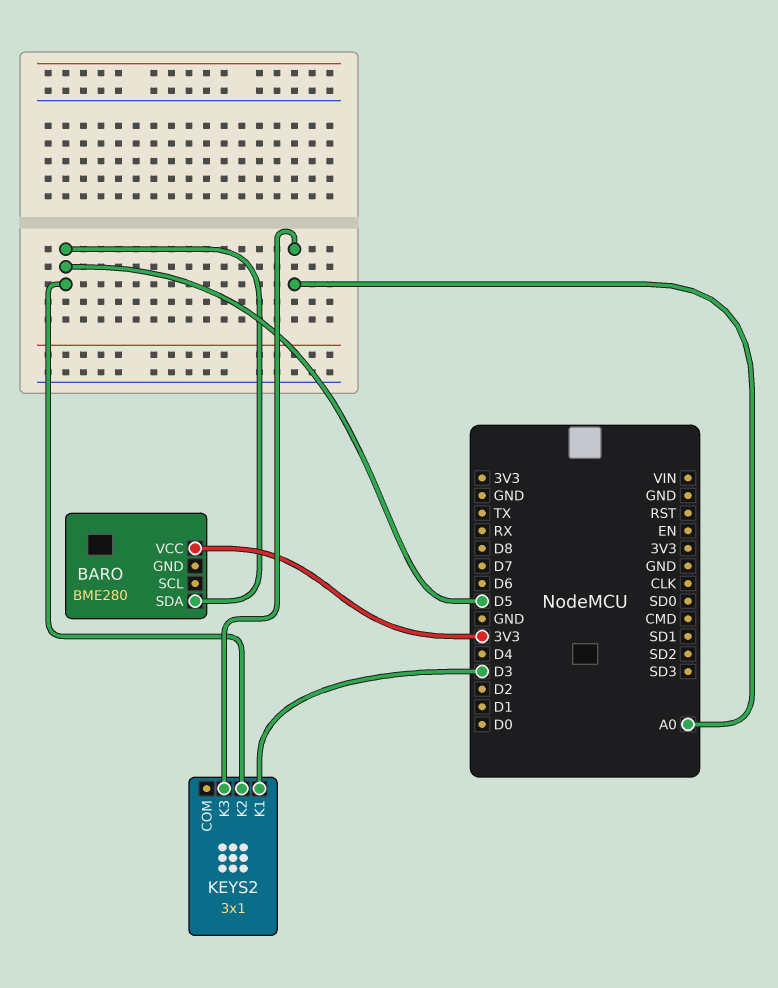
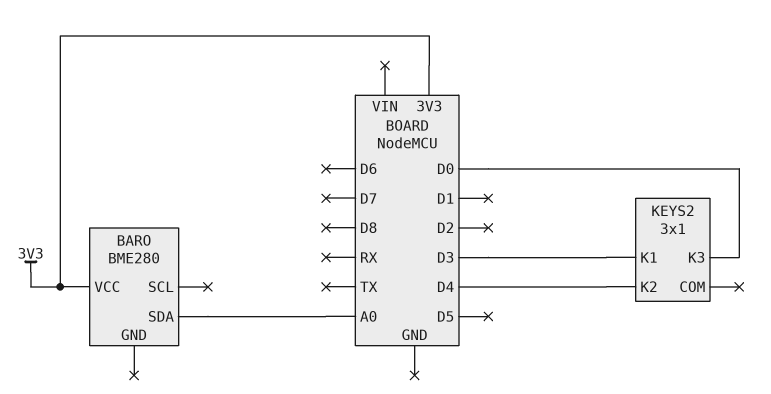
BARO pin SDA: D5 -> A0
KEYS2 pin K2: D5 -> D4
KEYS2 pin K3: A0 -> D0

